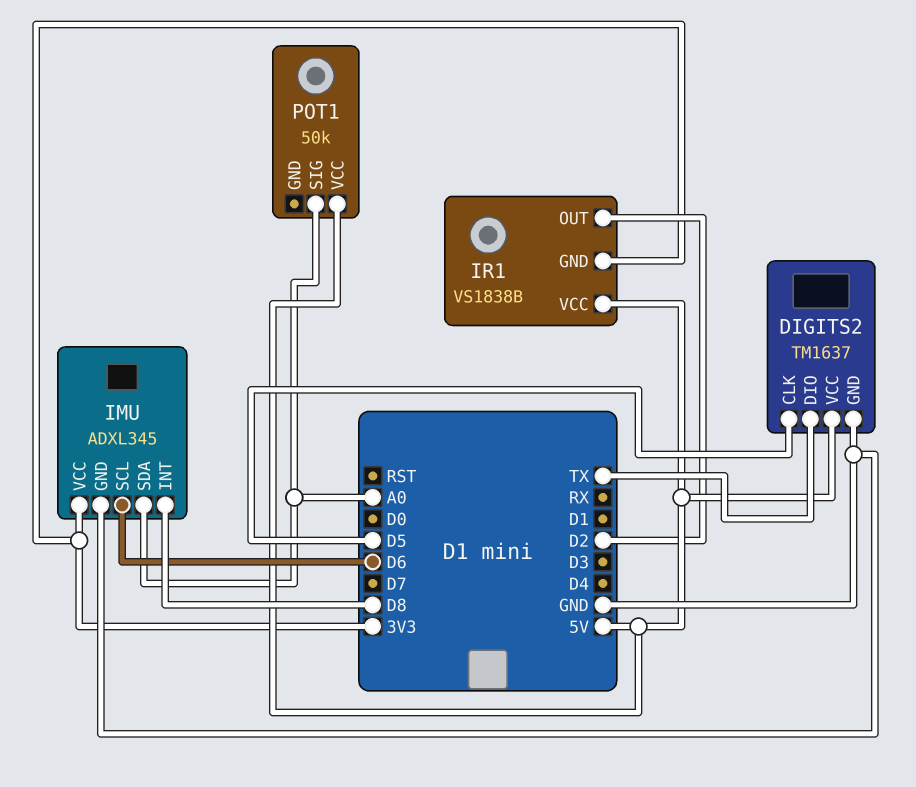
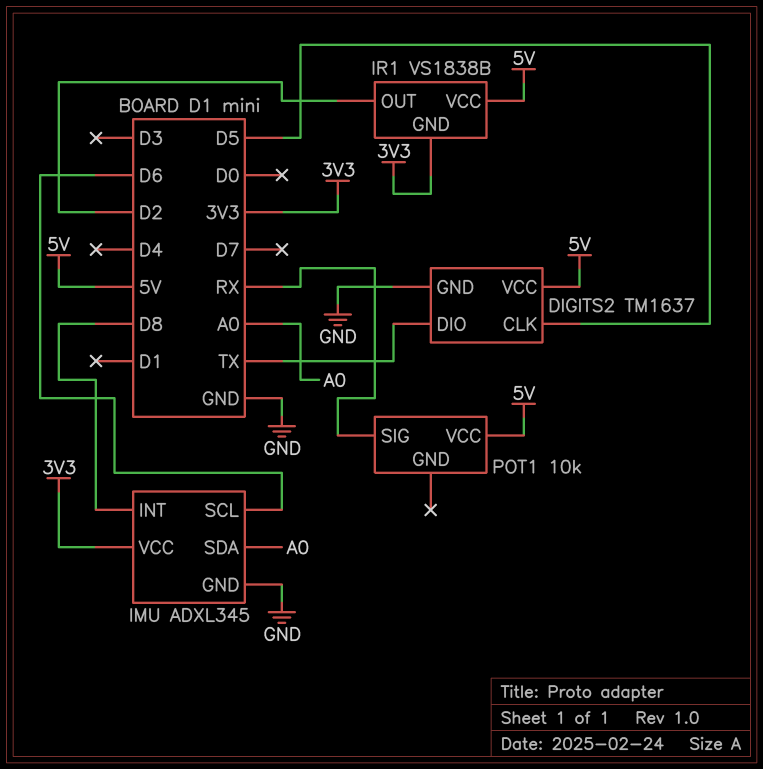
POT1: 50k -> 10k
POT1 pin SIG: A0 -> RX

